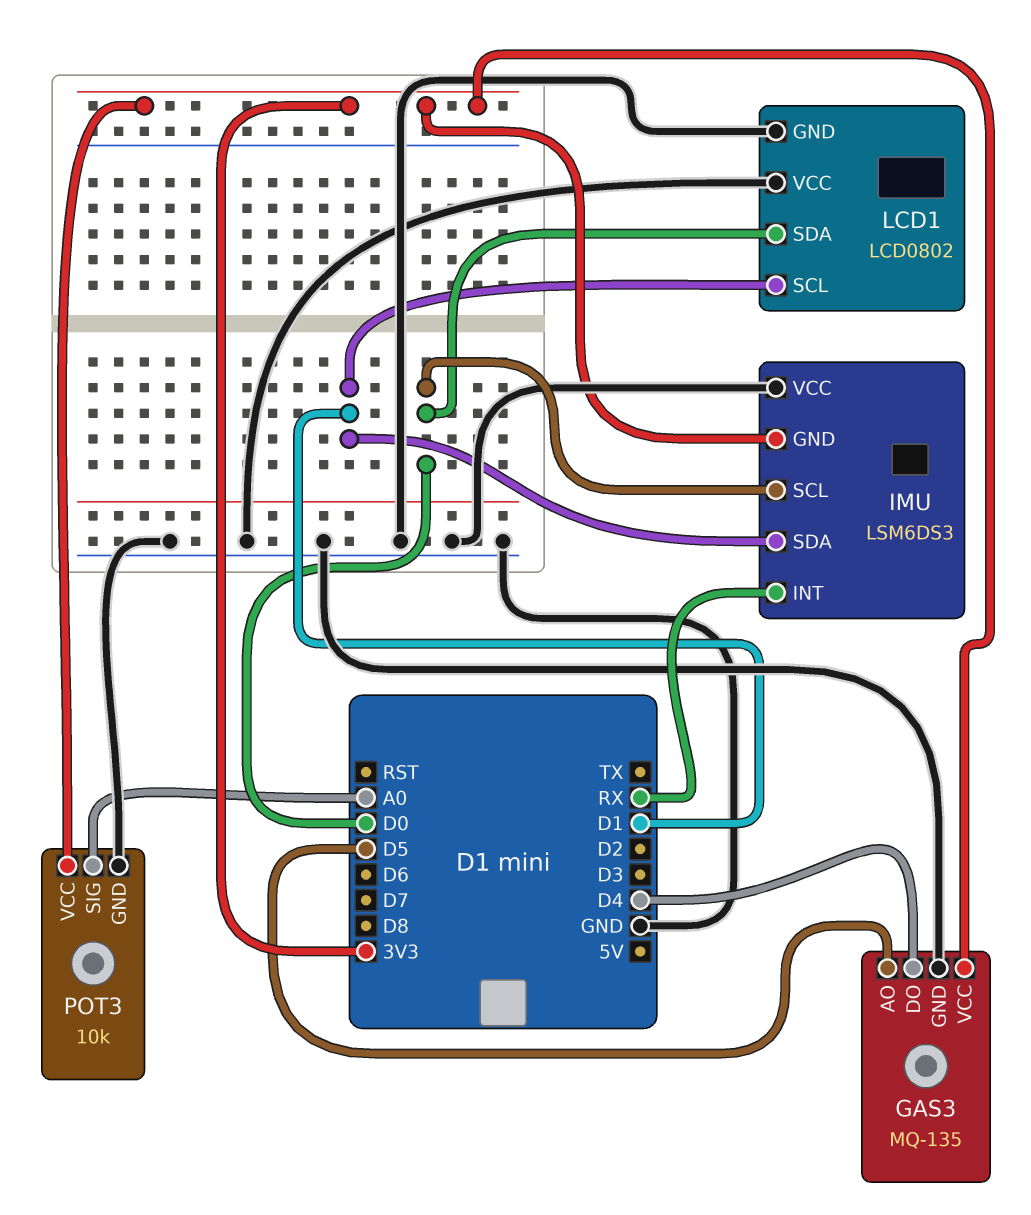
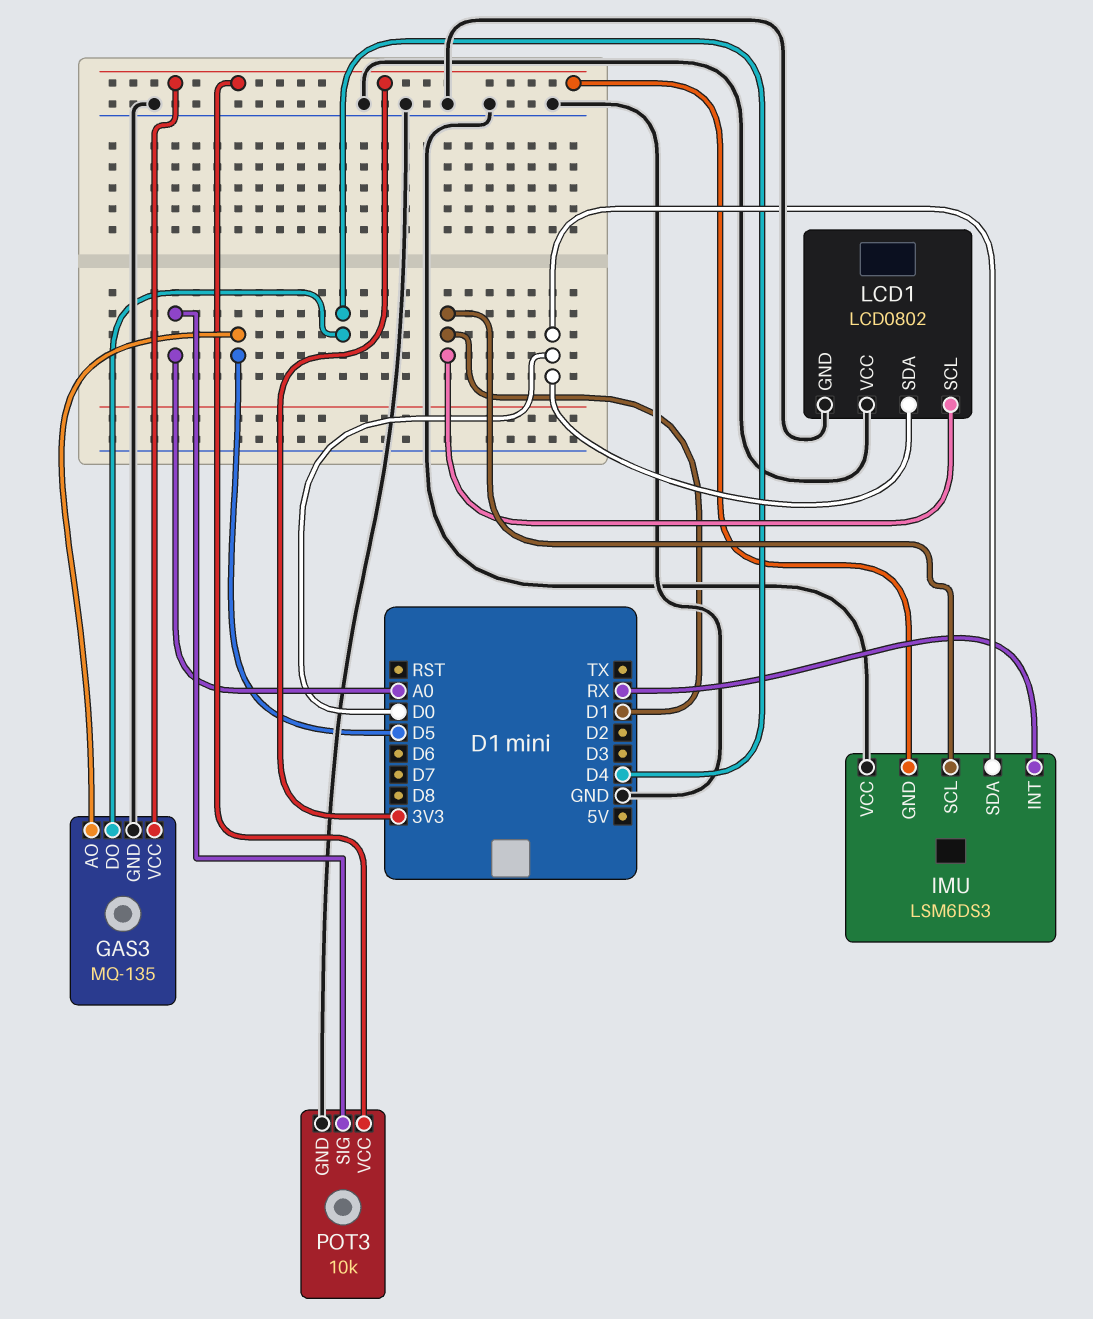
IMU pin SCL: D0 -> D1
IMU pin SDA: D1 -> D0

